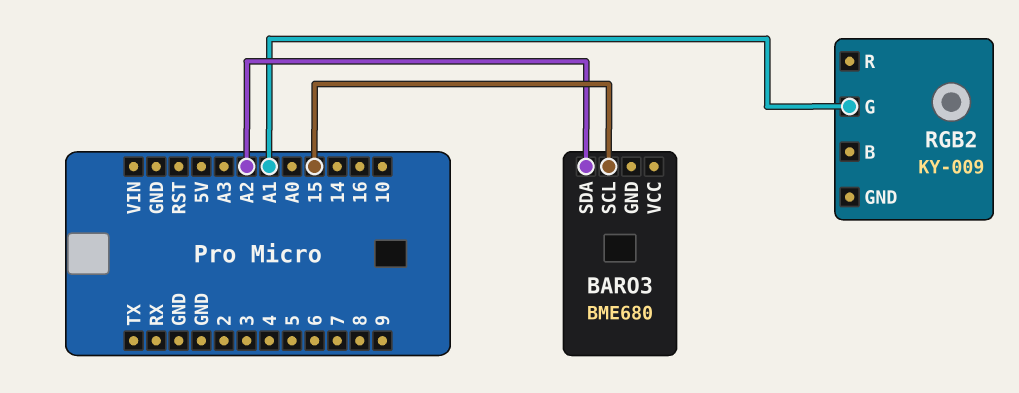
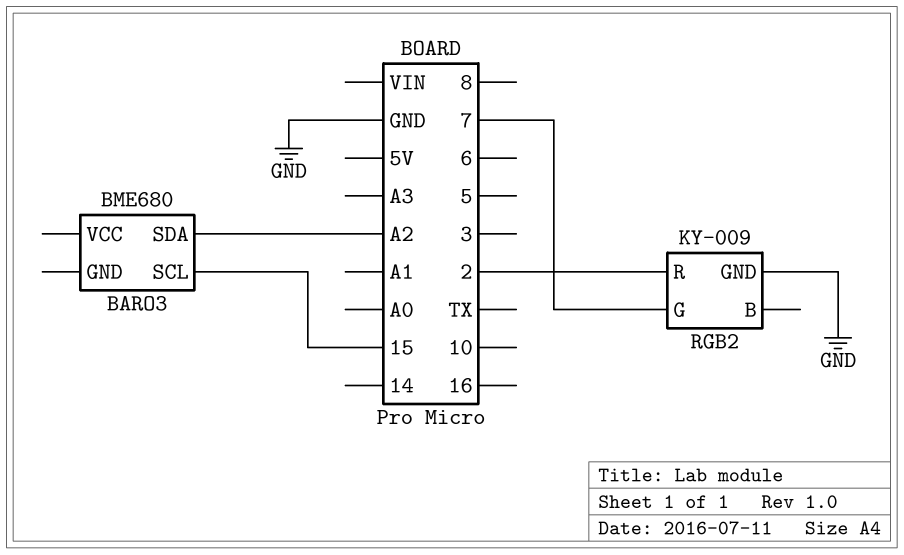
RGB2 pin G: A1 -> 7
RGB2 pin GND: none -> GND
RGB2 pin R: none -> 2

